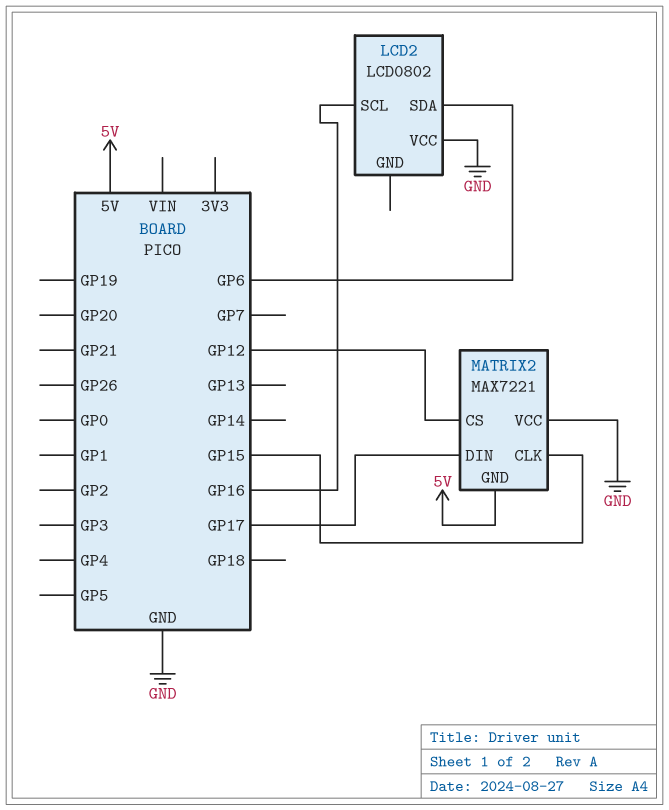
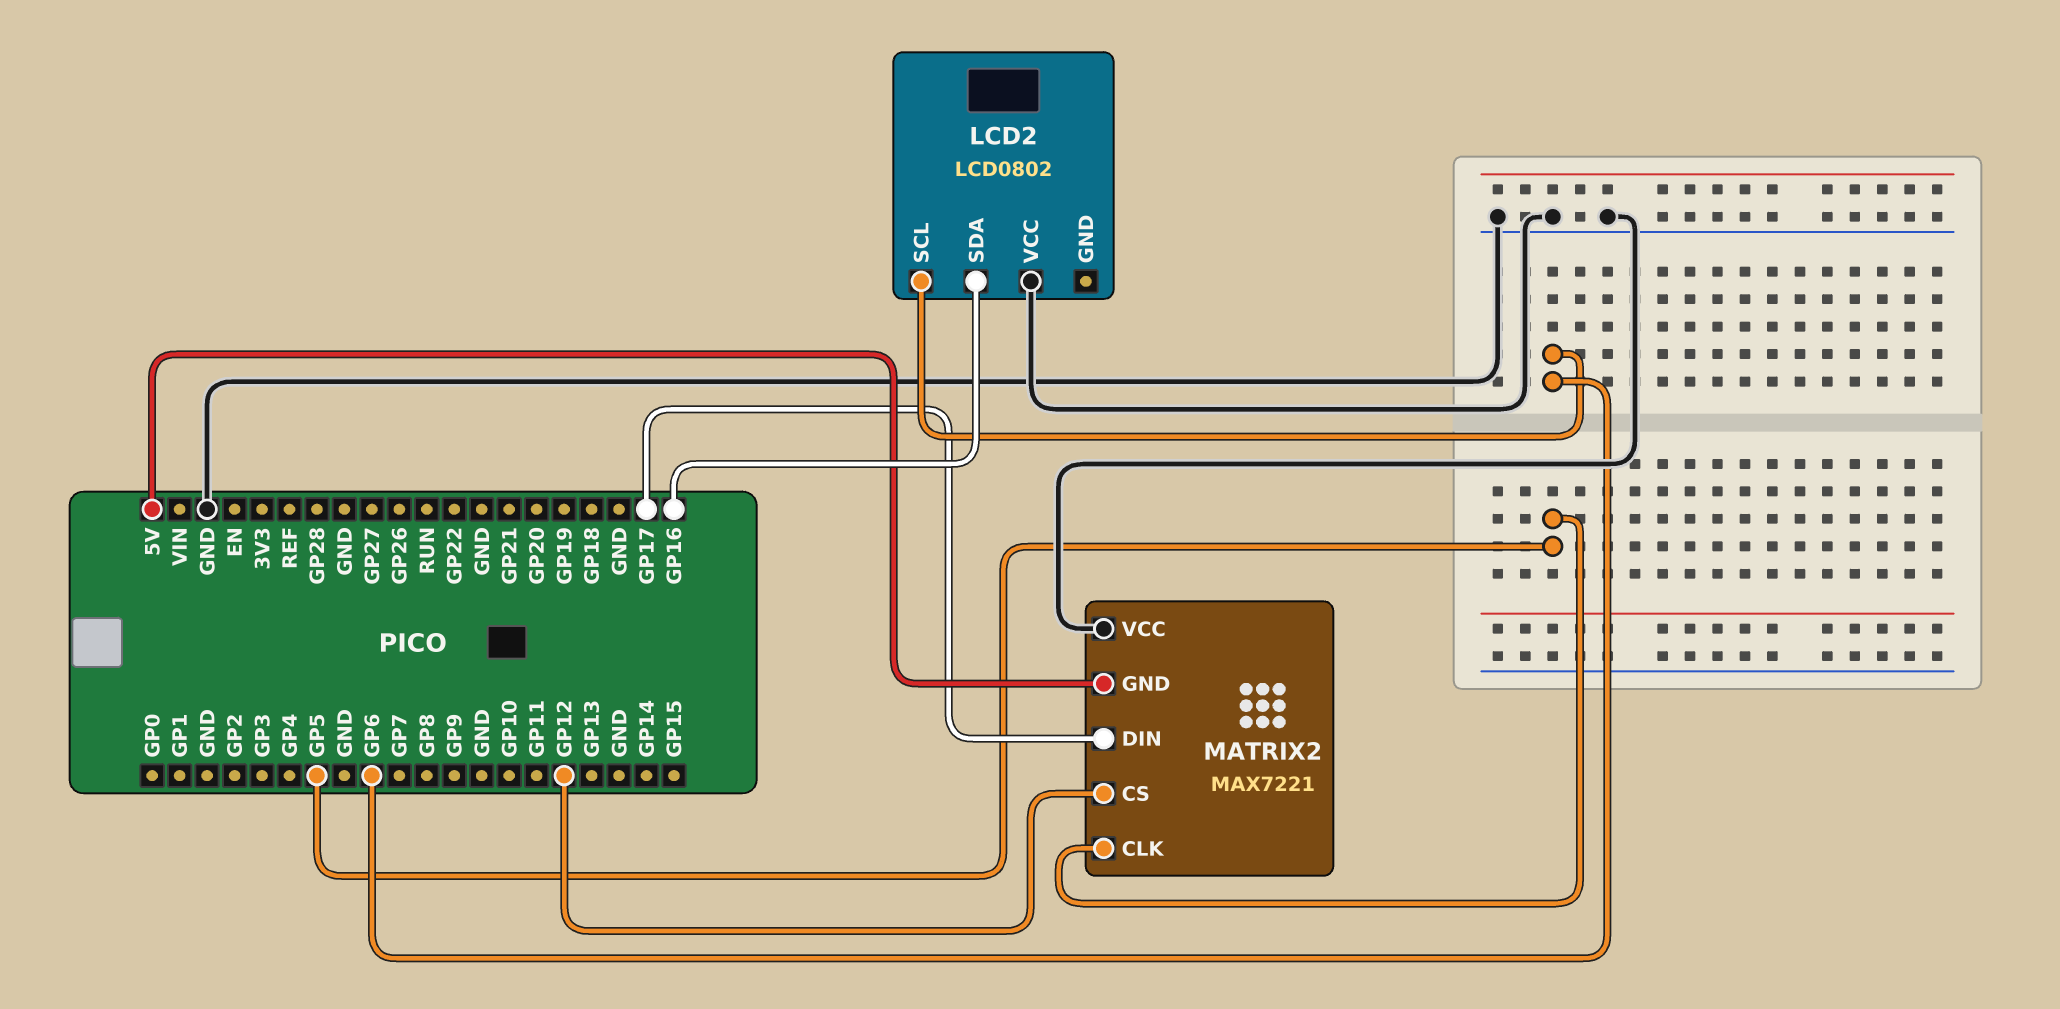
LCD2 pin SCL: GP16 -> GP6
LCD2 pin SDA: GP6 -> GP16
MATRIX2 pin CLK: GP15 -> GP5

